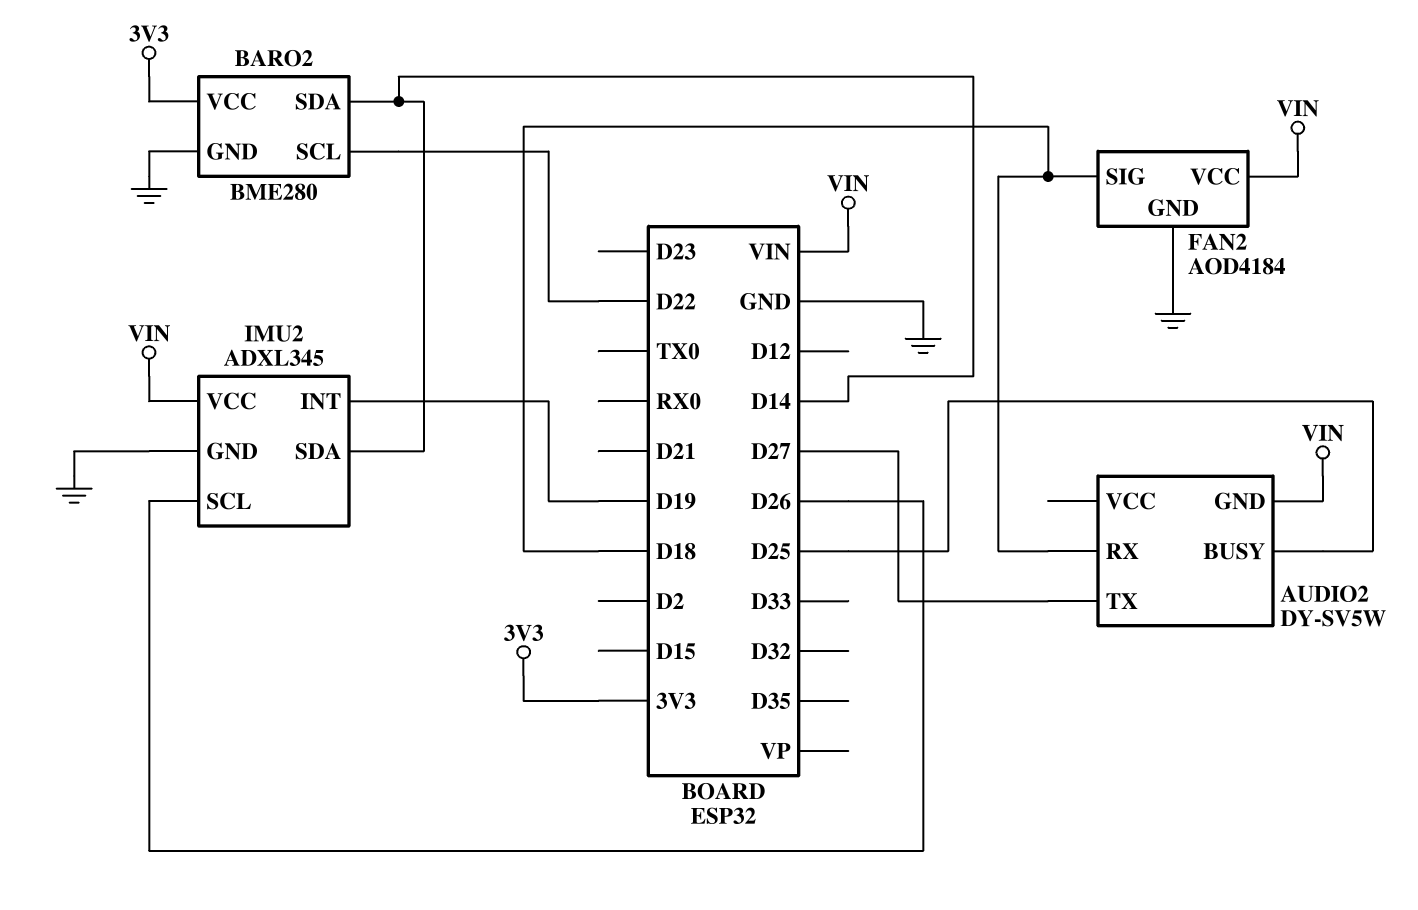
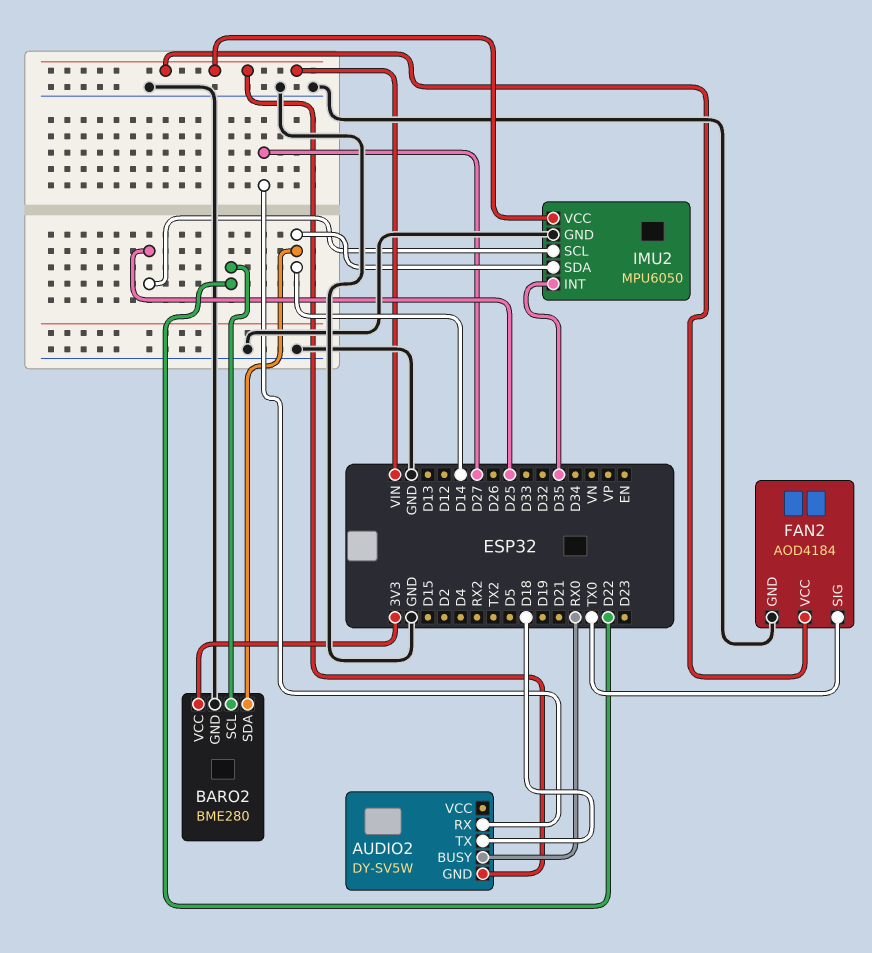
AUDIO2 pin BUSY: D25 -> RX0
AUDIO2 pin RX: D18 -> D27
AUDIO2 pin TX: D27 -> D18
FAN2 pin SIG: D18 -> TX0
IMU2: ADXL345 -> MPU6050
IMU2 pin INT: D19 -> D35
IMU2 pin SCL: D26 -> D25

